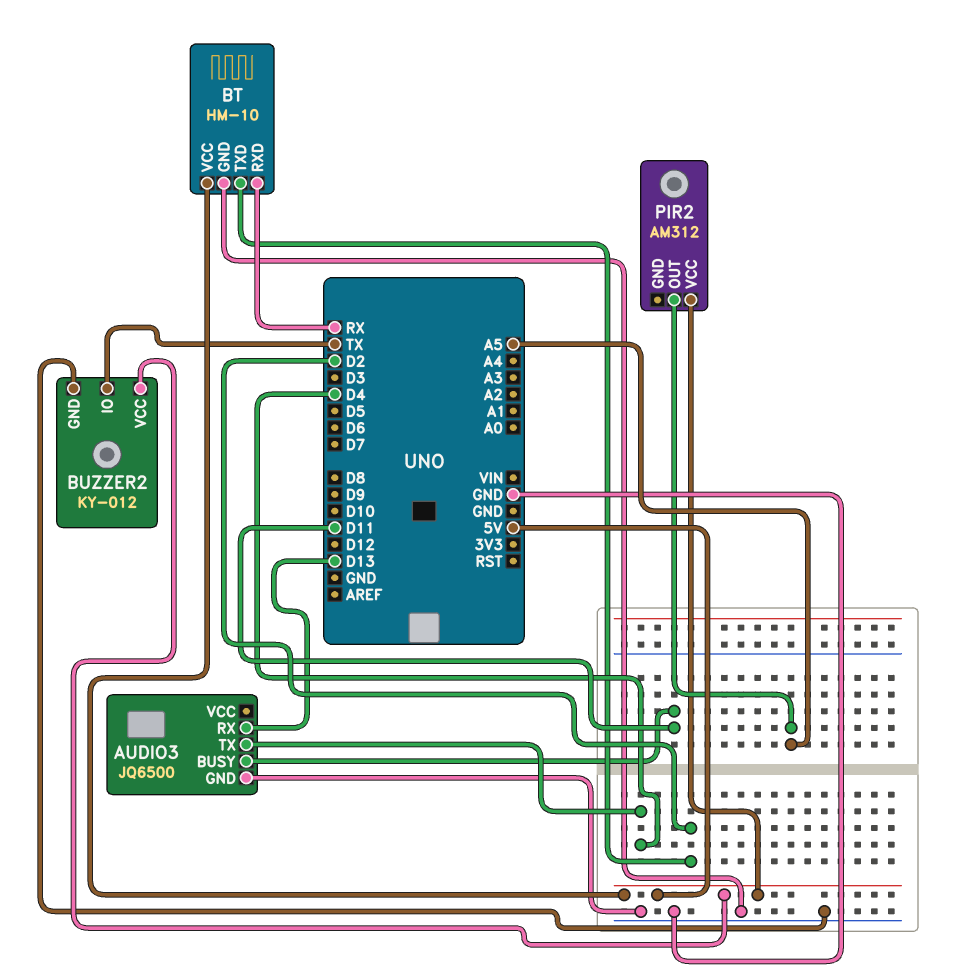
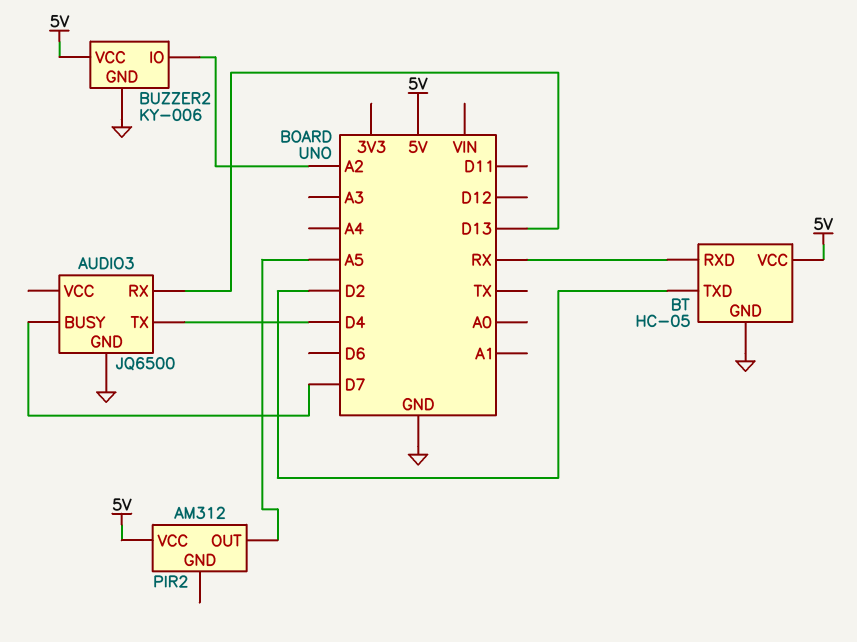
AUDIO3 pin BUSY: D11 -> D7
BT: HM-10 -> HC-05
BUZZER2: KY-012 -> KY-006
BUZZER2 pin IO: TX -> A2

